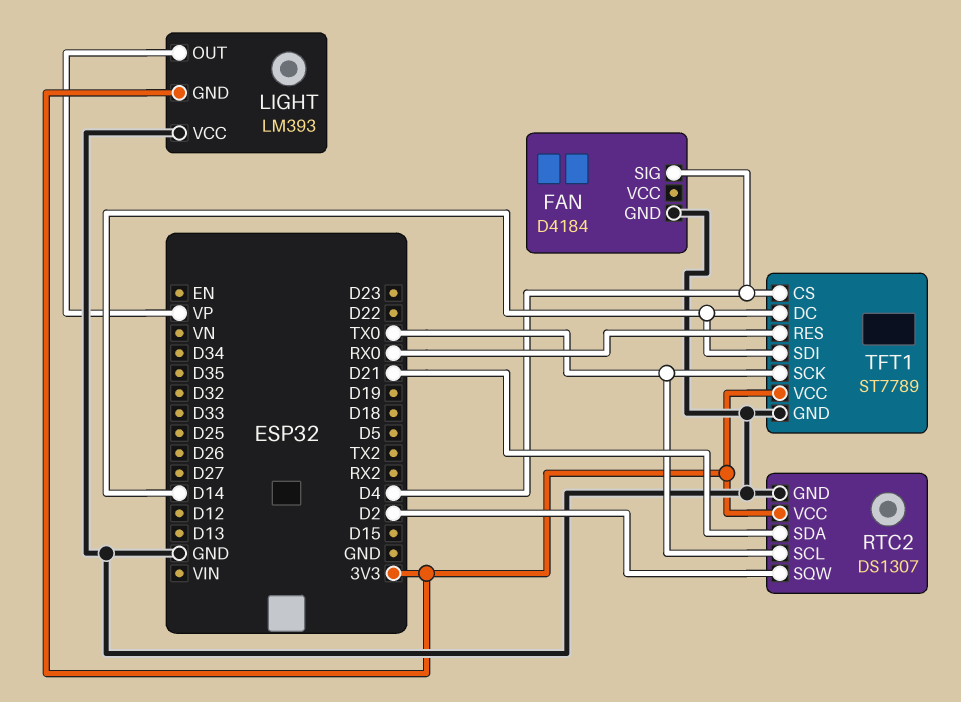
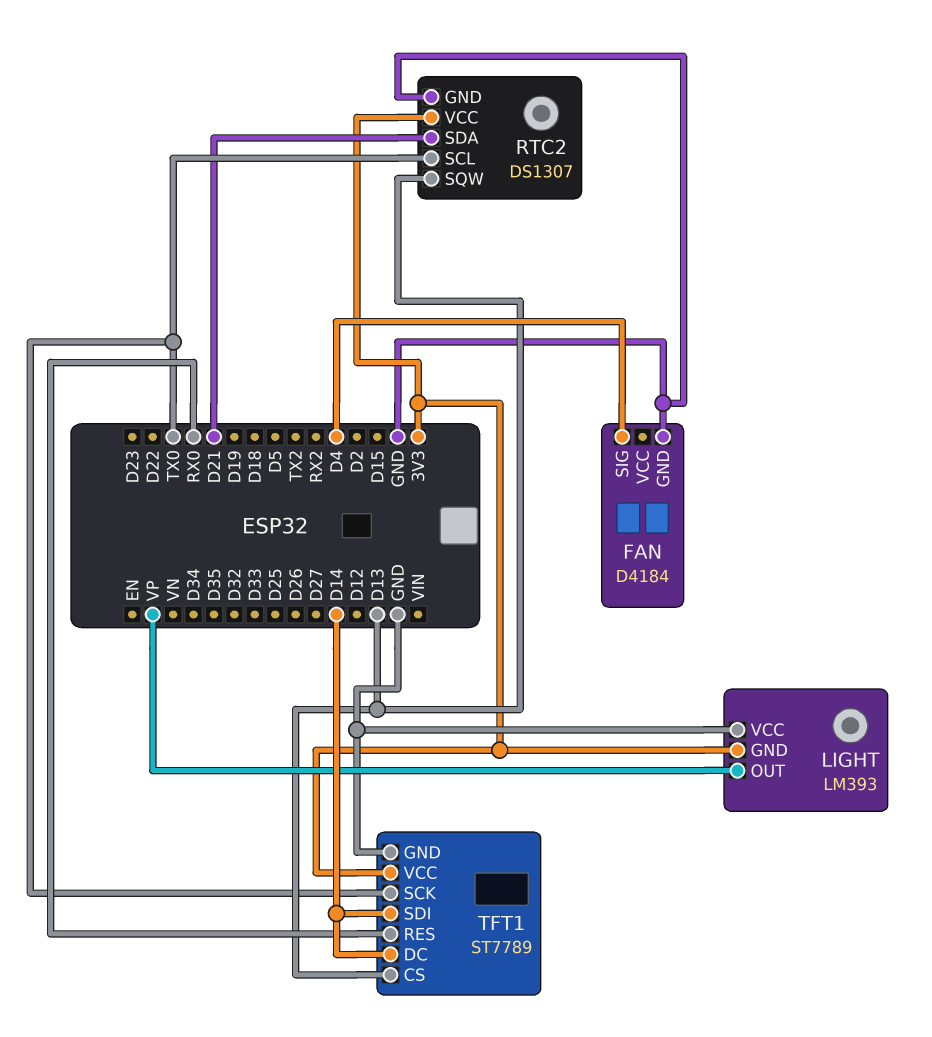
RTC2 pin SQW: D2 -> D13
TFT1 pin CS: D4 -> D13

